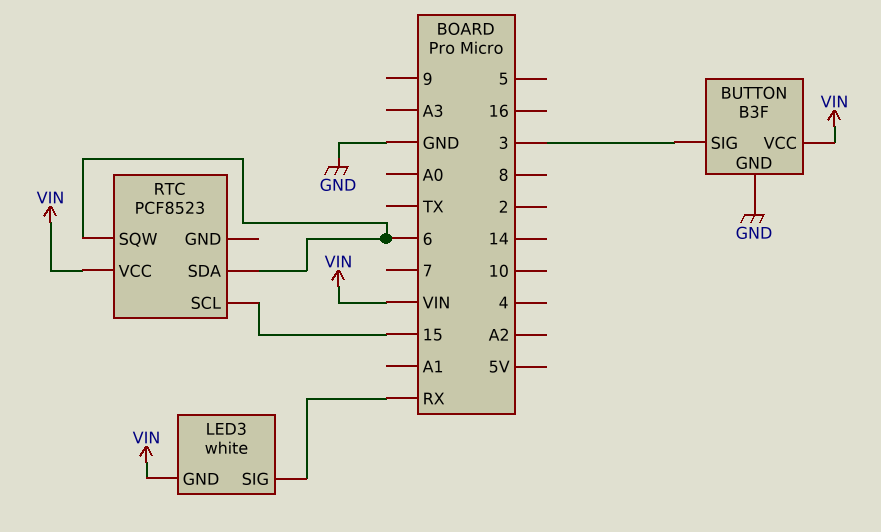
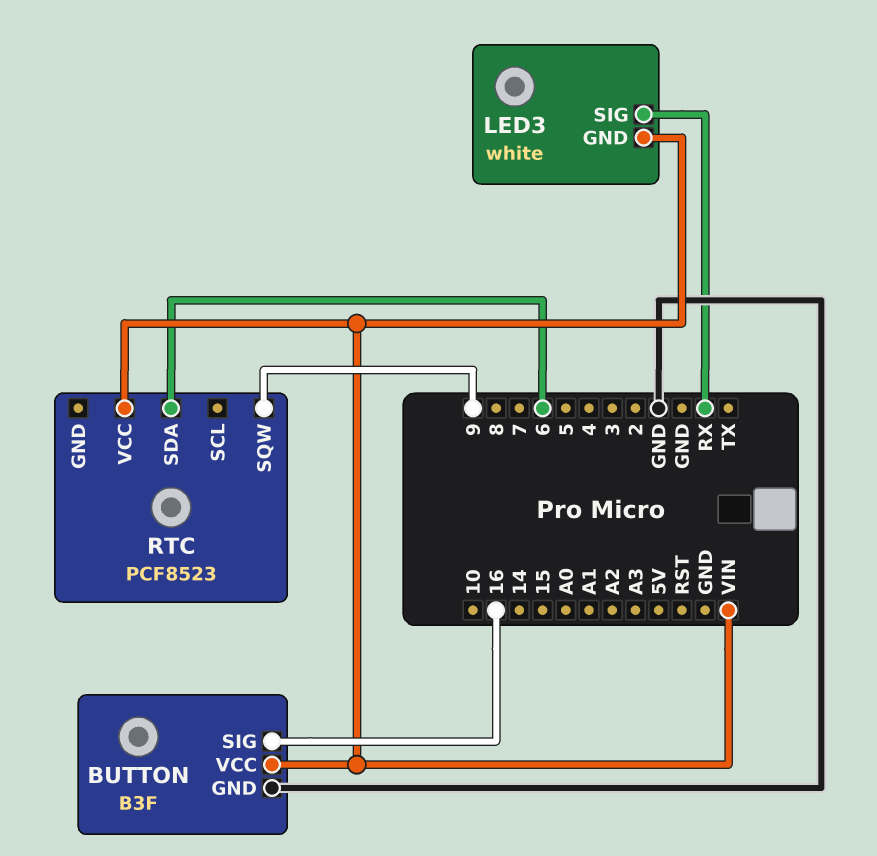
BUTTON pin SIG: 3 -> 16
RTC pin SCL: 15 -> none
RTC pin SQW: 6 -> 9

